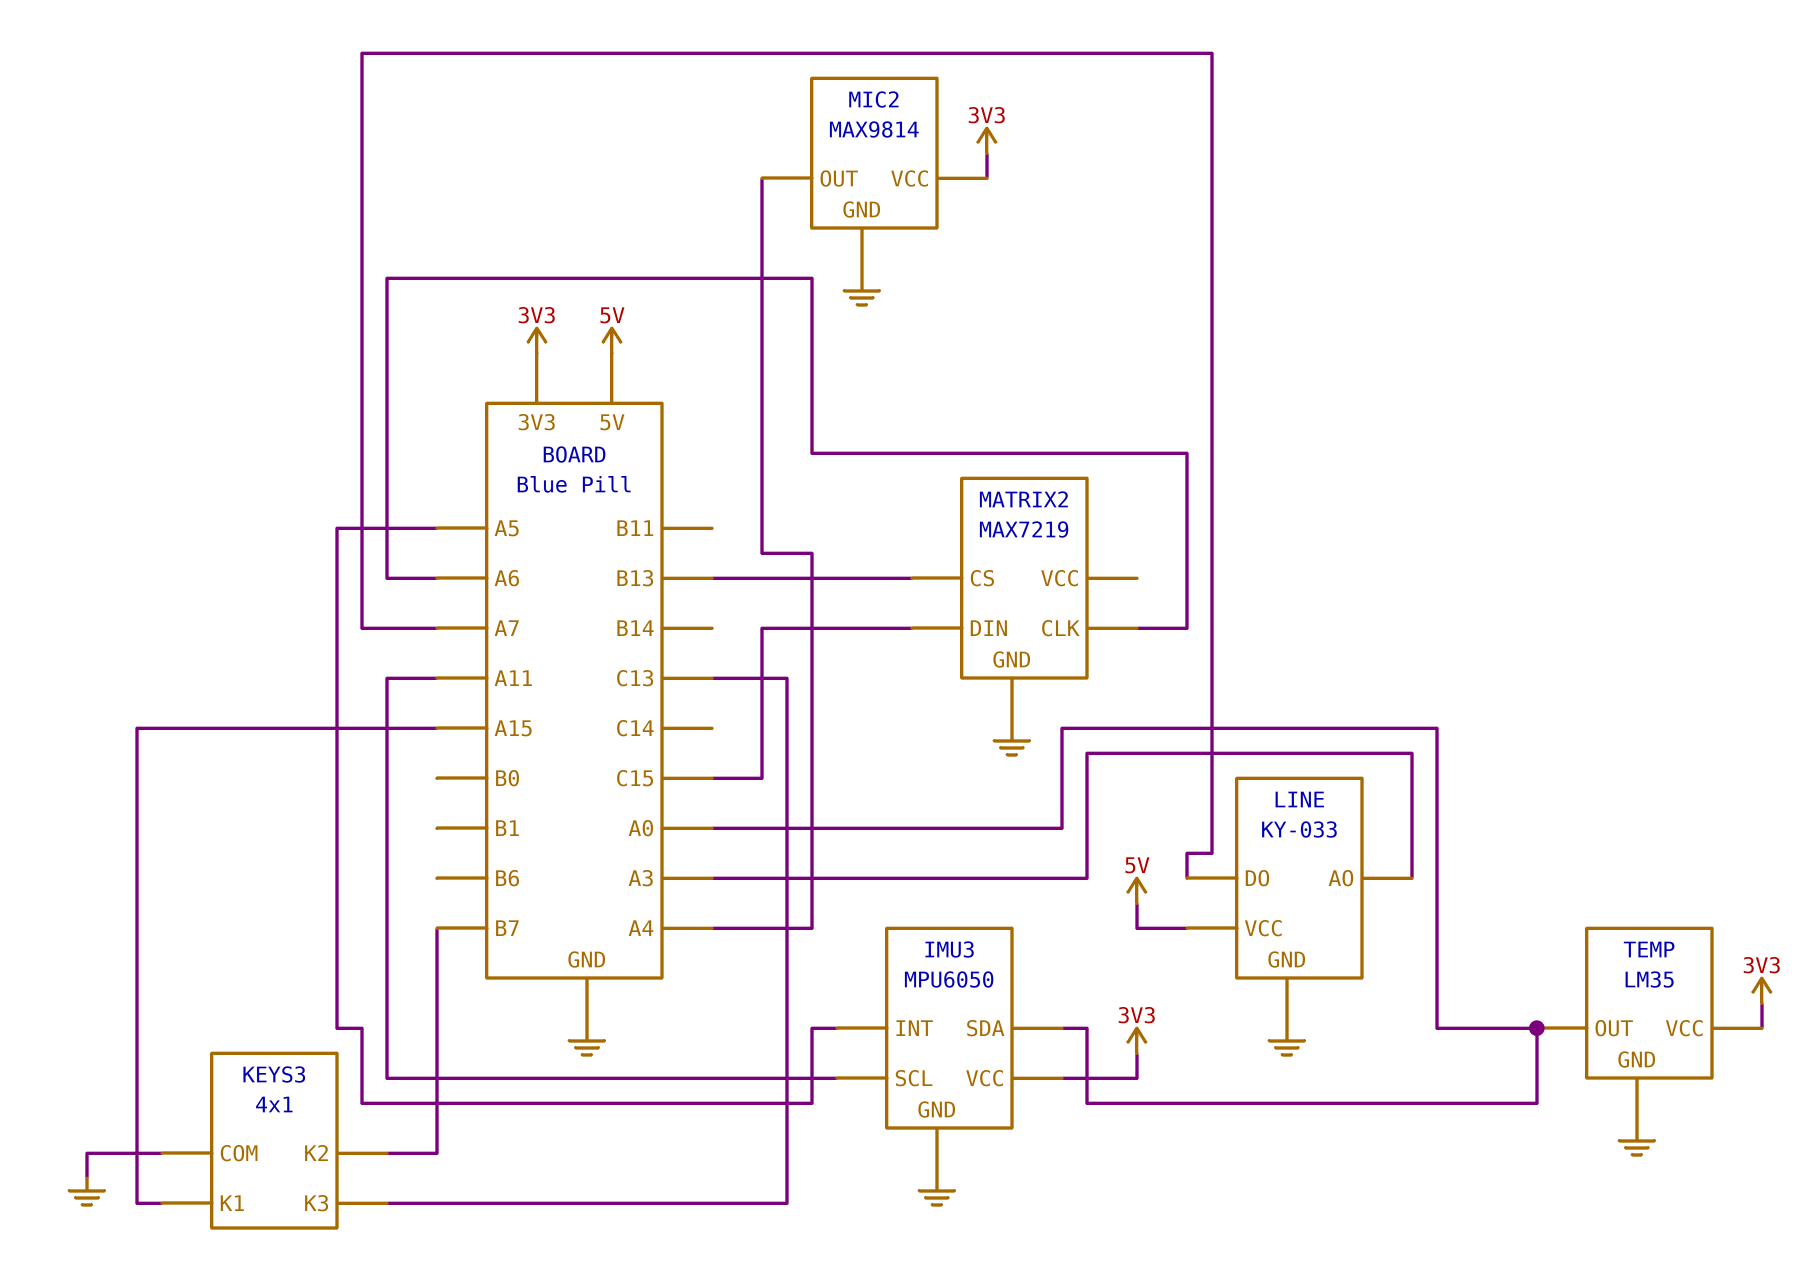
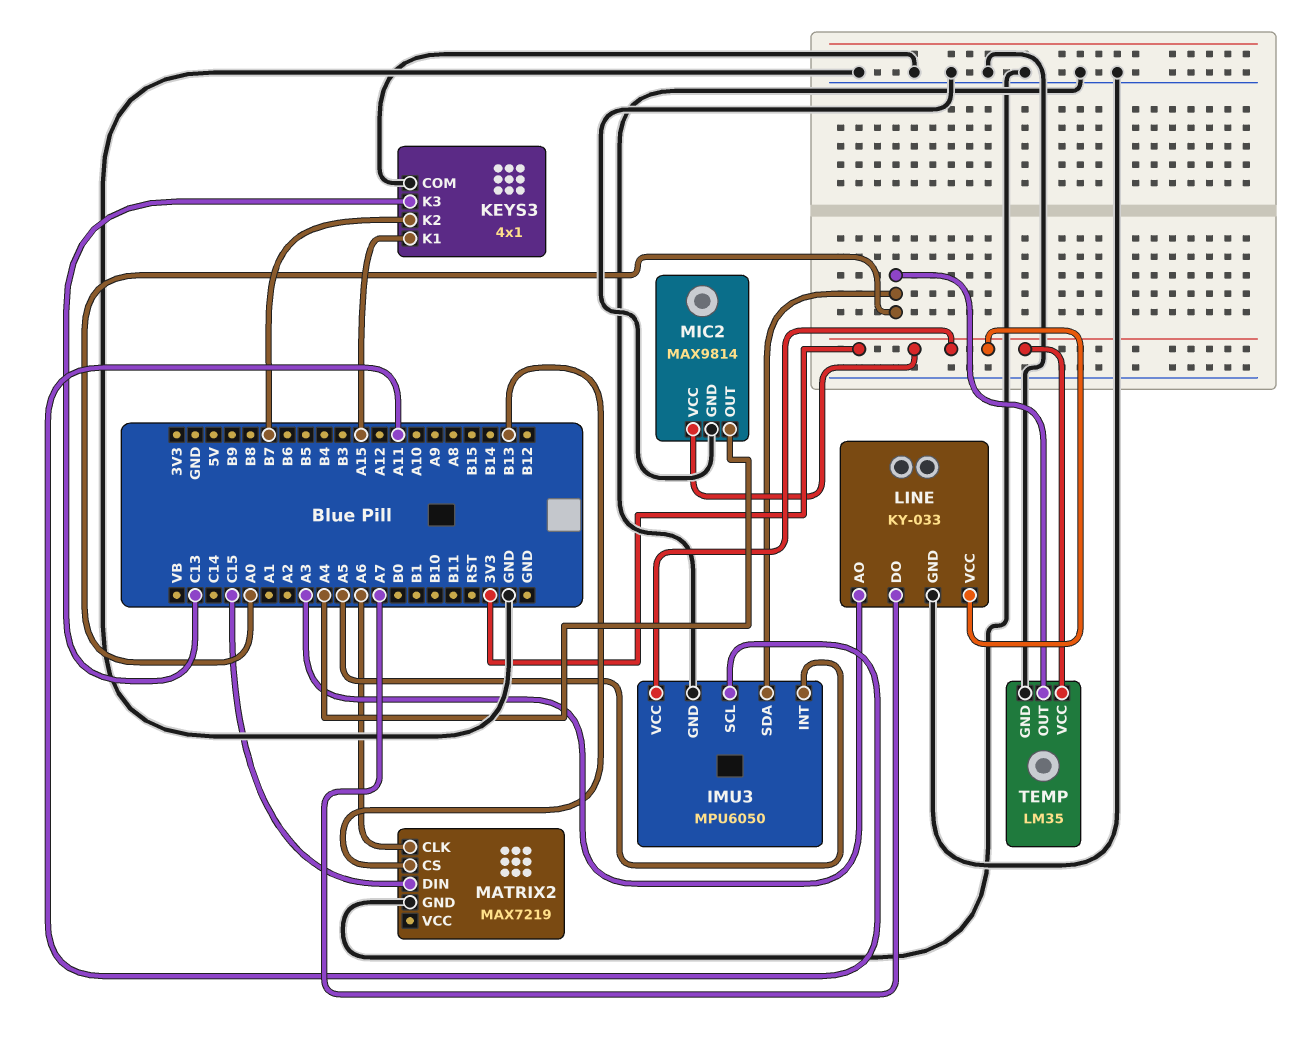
LINE pin VCC: 5V -> 3V3

